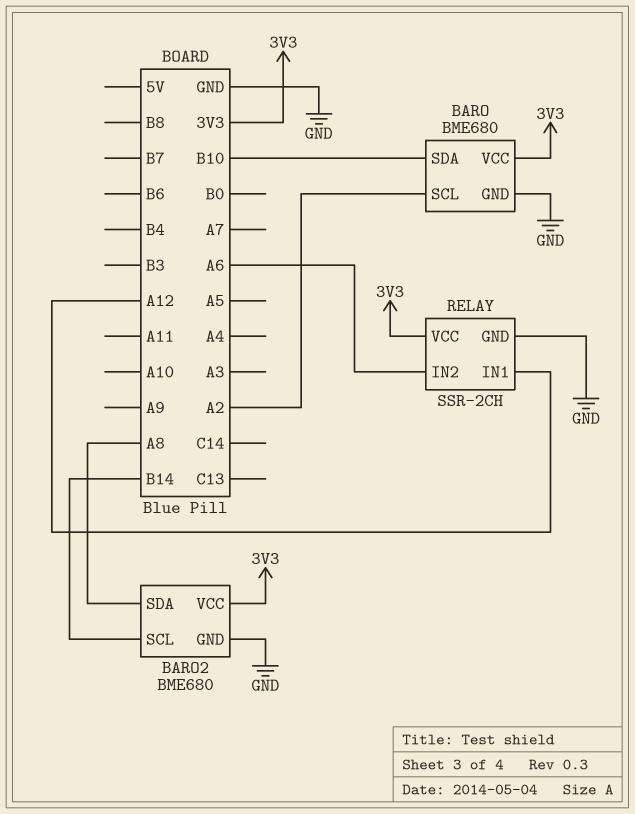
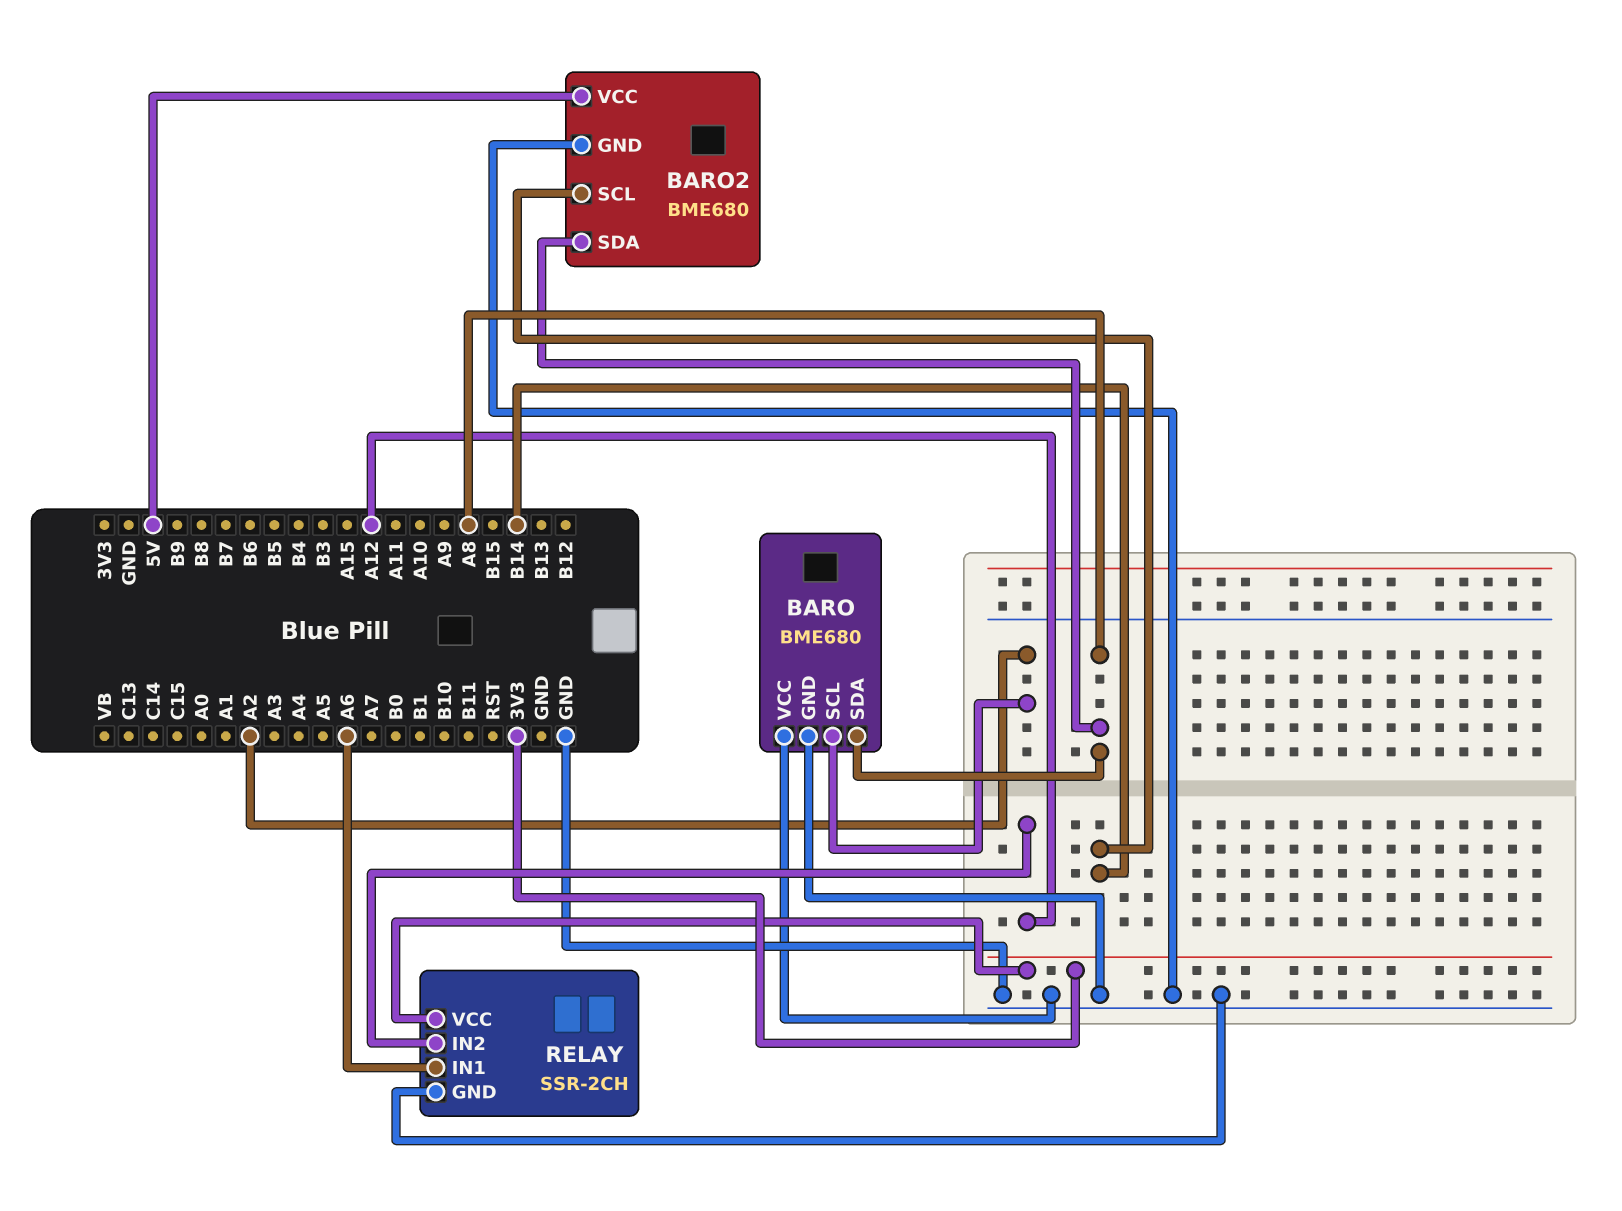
BARO pin SDA: B10 -> A8
BARO pin VCC: 3V3 -> GND
BARO2 pin VCC: 3V3 -> 5V
RELAY pin IN1: A12 -> A6
RELAY pin IN2: A6 -> A12

